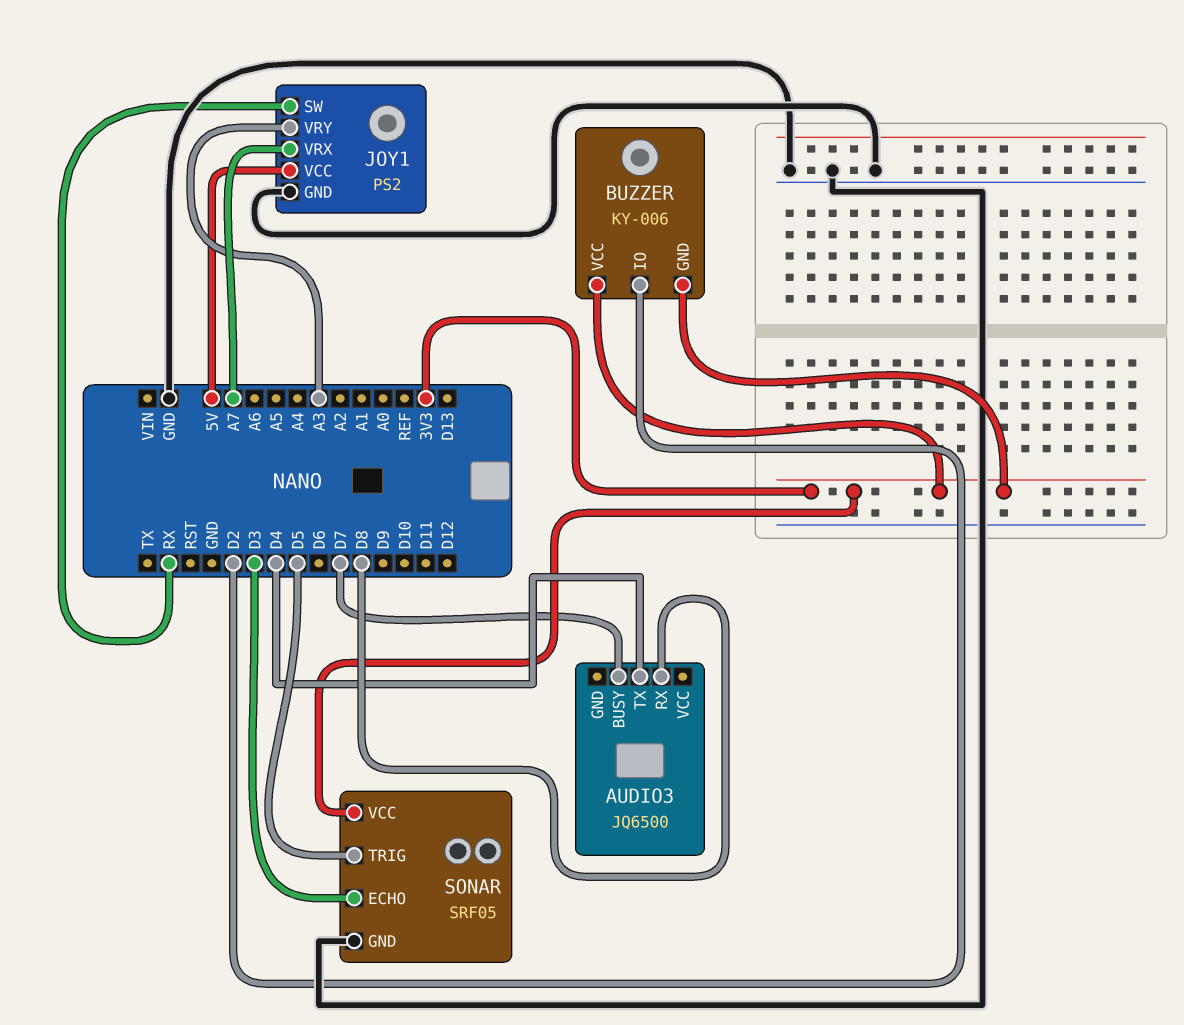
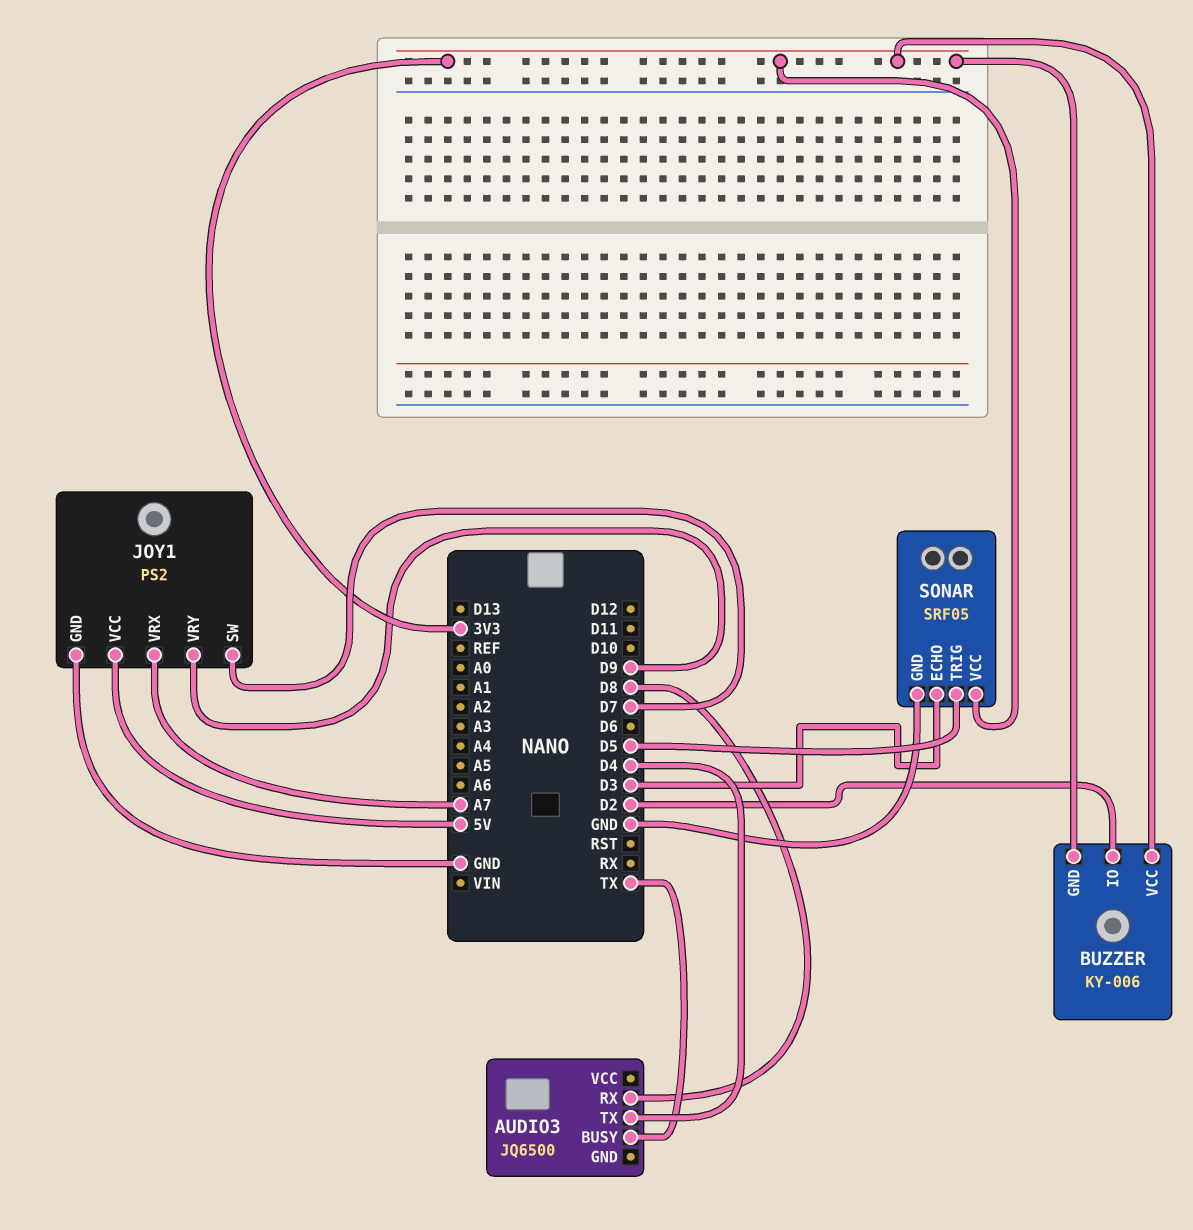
AUDIO3 pin BUSY: D7 -> TX
JOY1 pin SW: RX -> D7
JOY1 pin VRY: A3 -> D9

